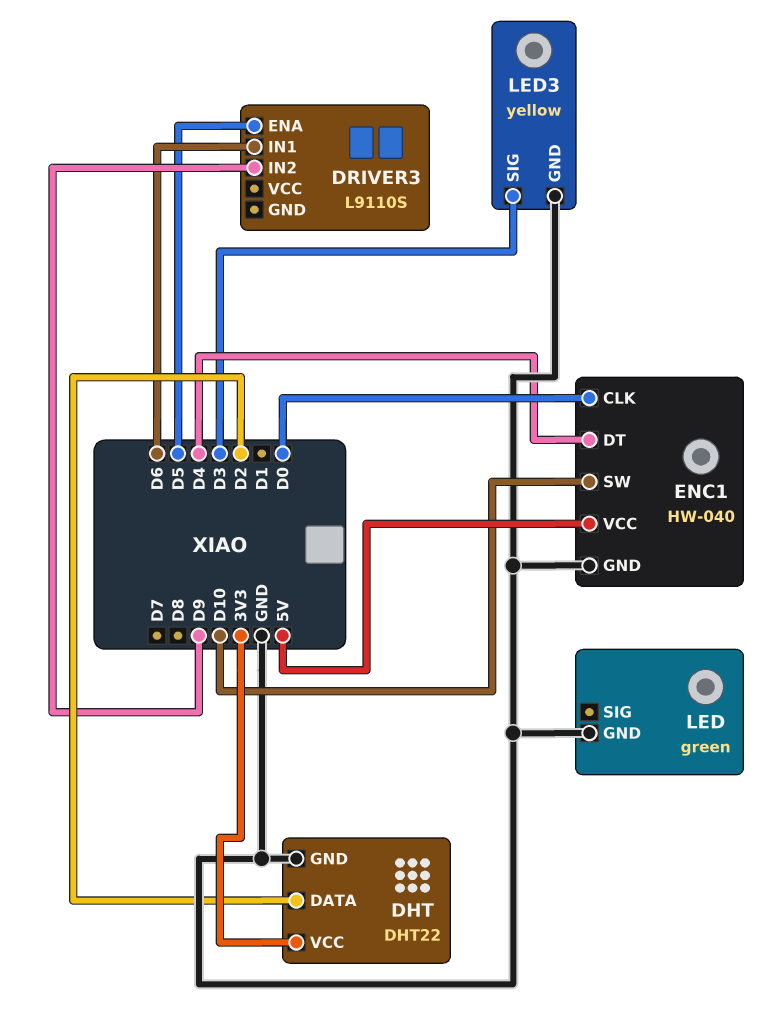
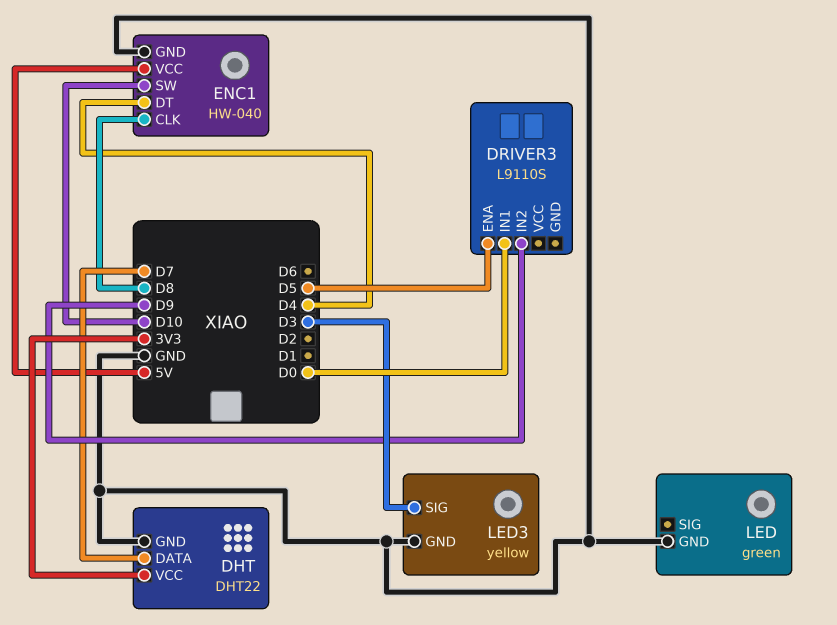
DHT pin DATA: D2 -> D7
DRIVER3 pin IN1: D6 -> D0
ENC1 pin CLK: D0 -> D8

